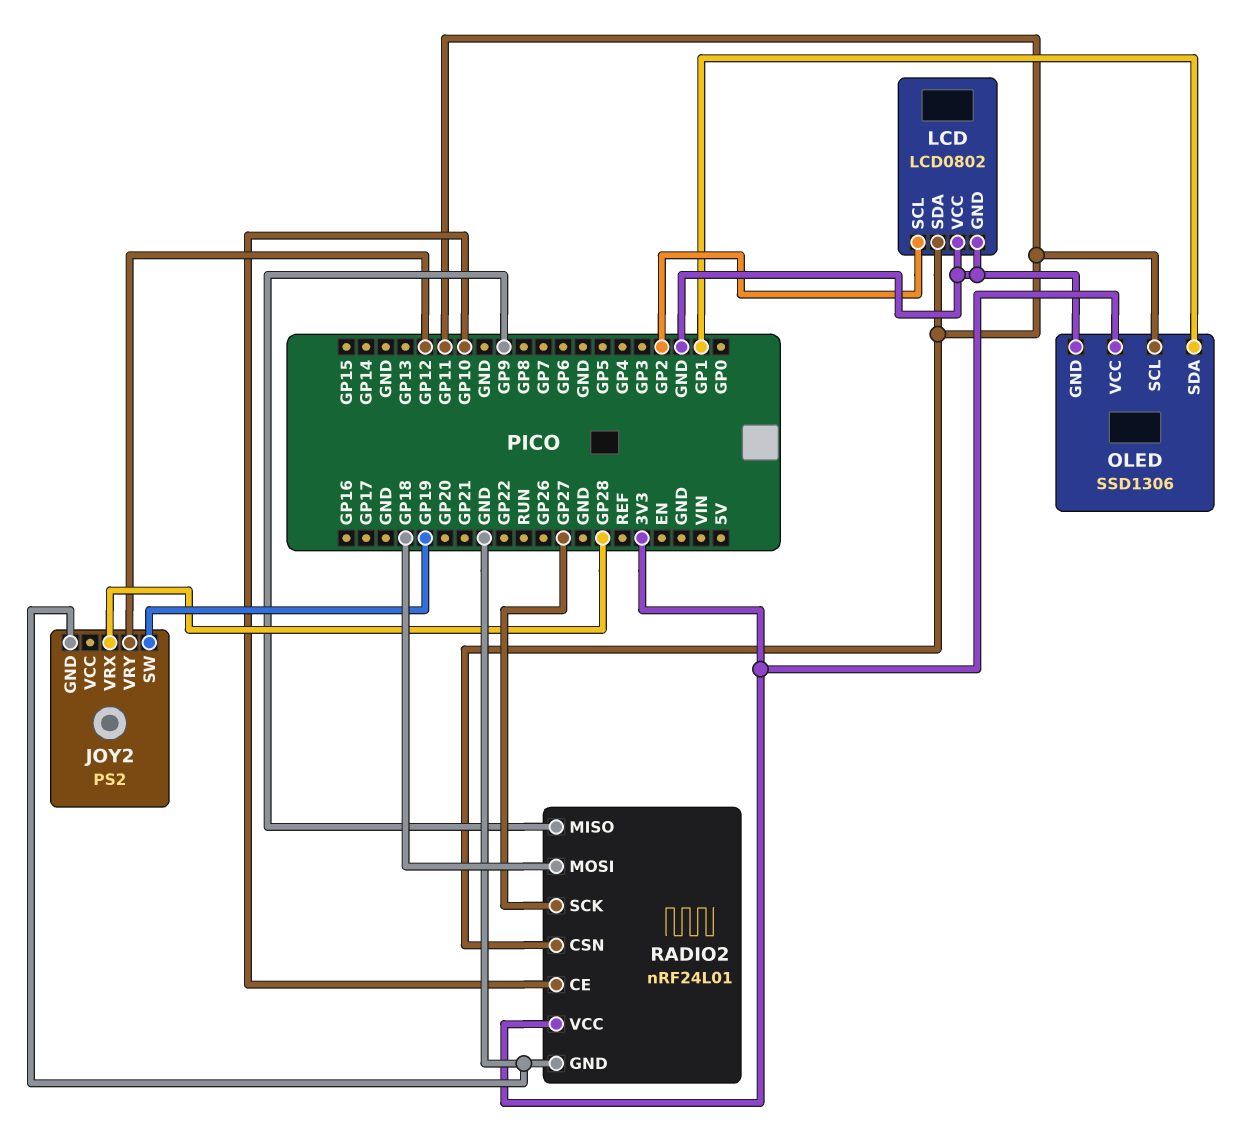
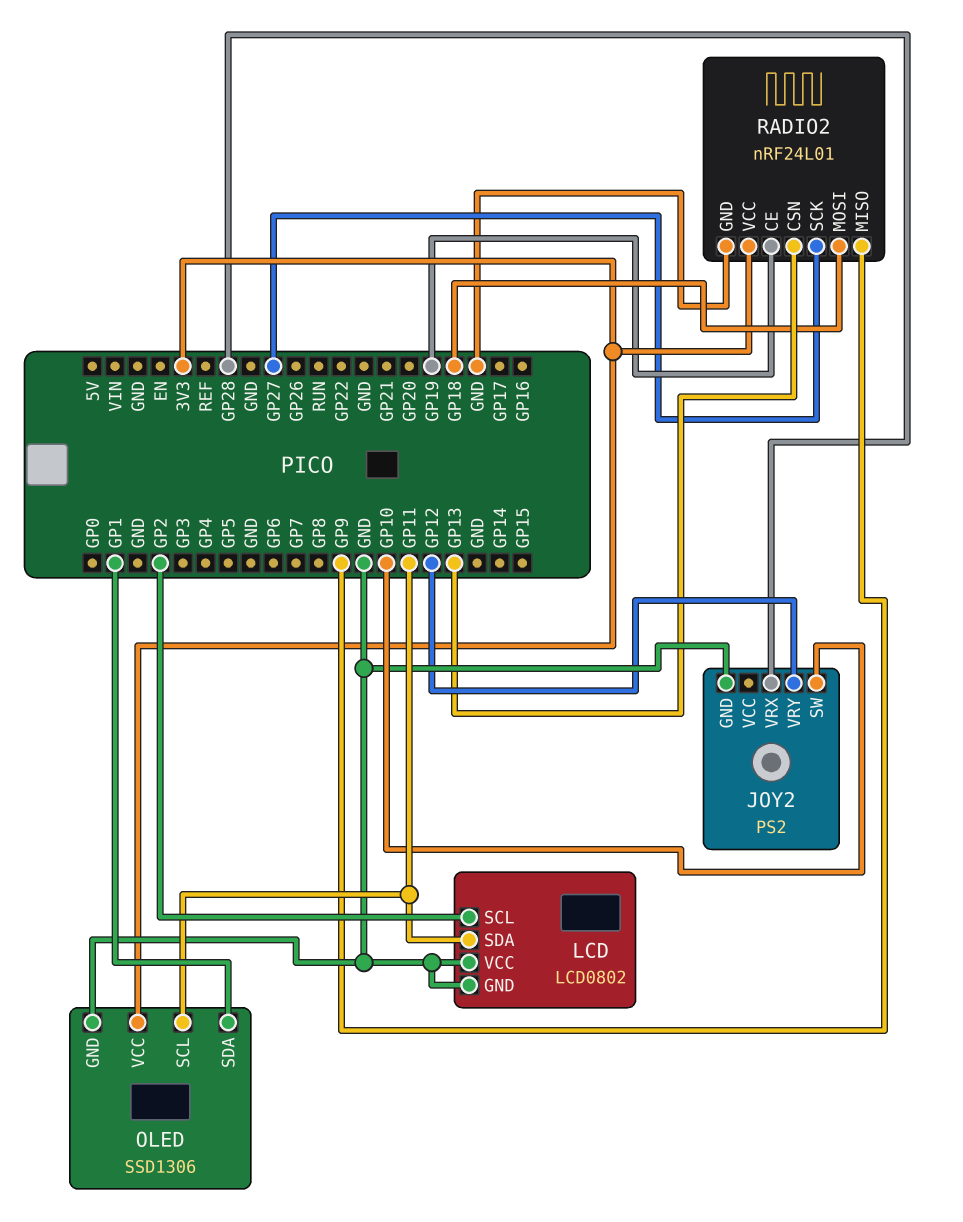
JOY2 pin SW: GP19 -> GP10
RADIO2 pin CE: GP10 -> GP19
RADIO2 pin CSN: GP11 -> GP13

